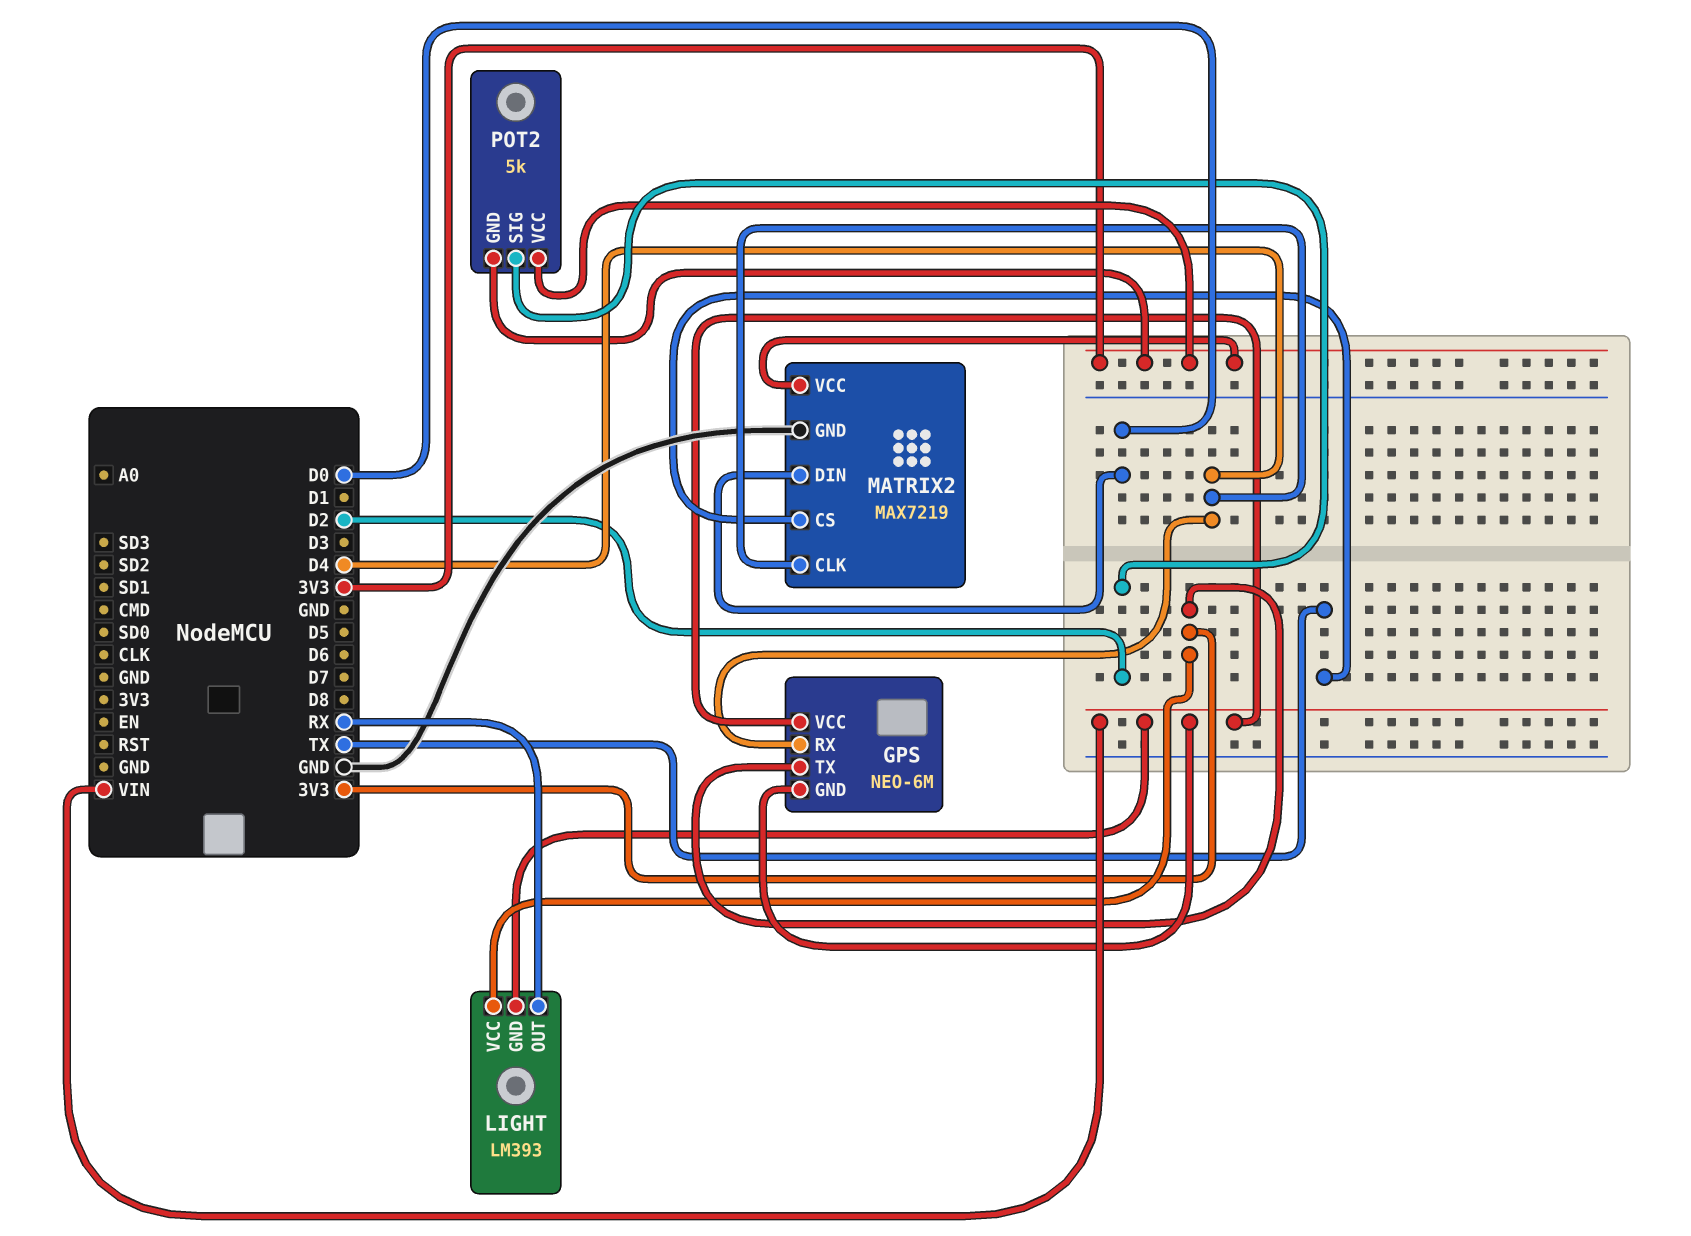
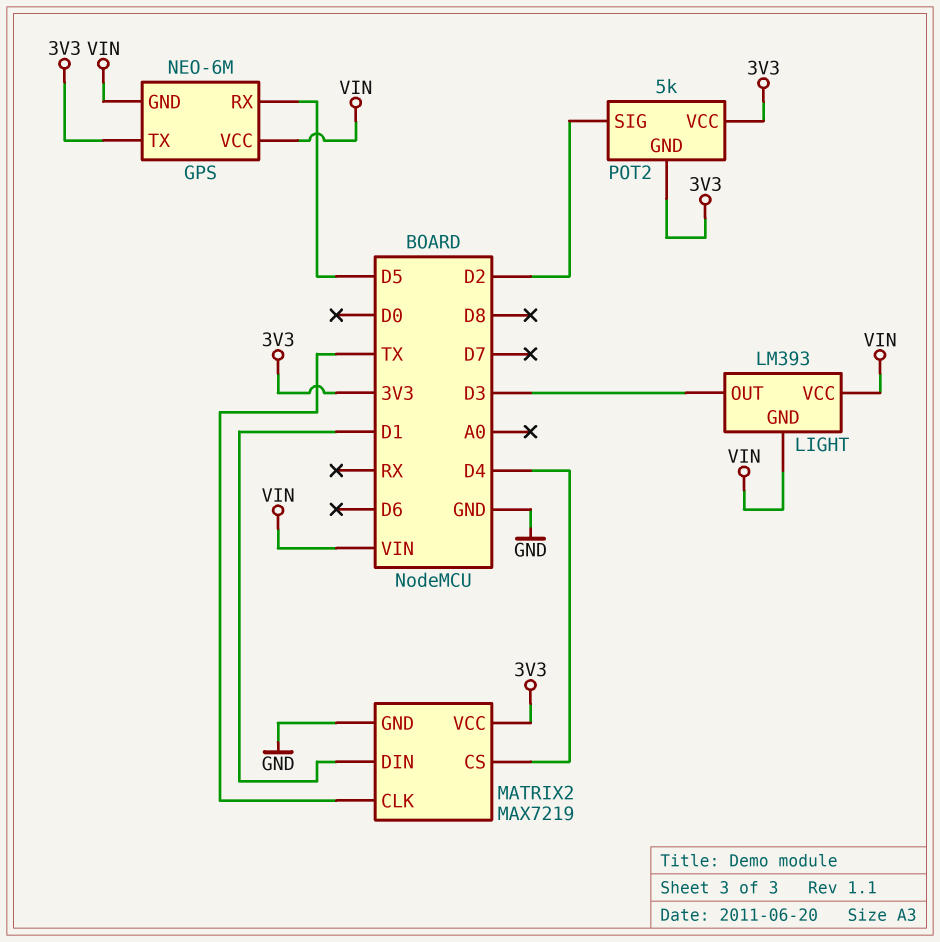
GPS pin RX: D4 -> D5
LIGHT pin OUT: RX -> D3
LIGHT pin VCC: 3V3 -> VIN
MATRIX2 pin CLK: D4 -> TX
MATRIX2 pin CS: TX -> D4
MATRIX2 pin DIN: D0 -> D1

